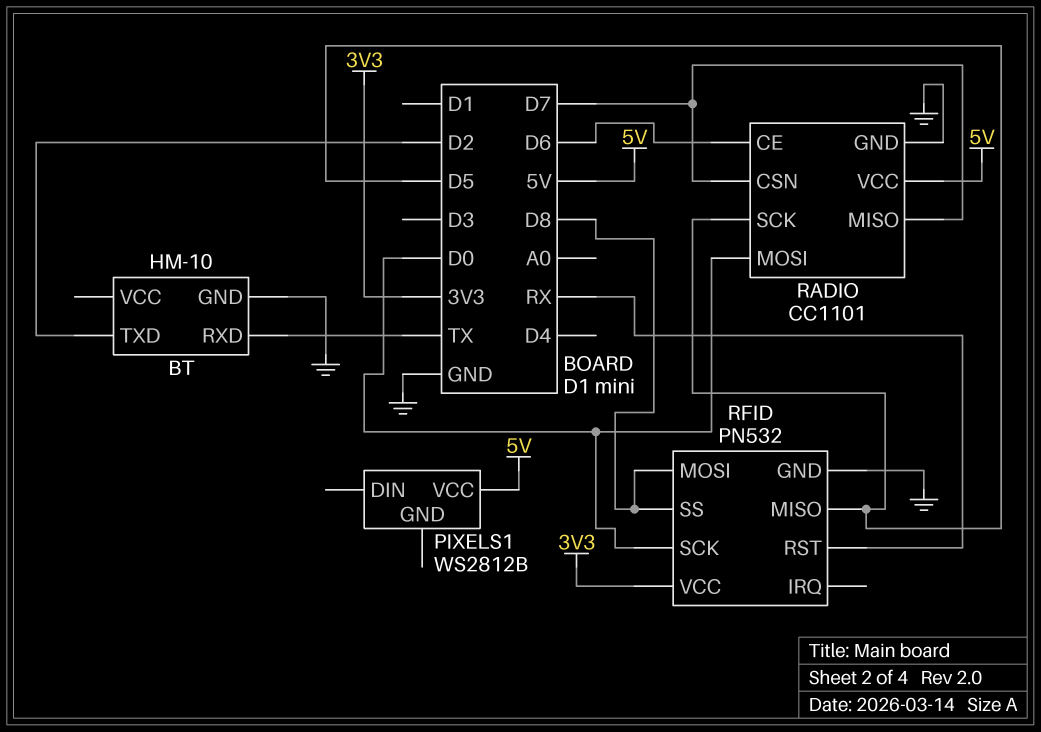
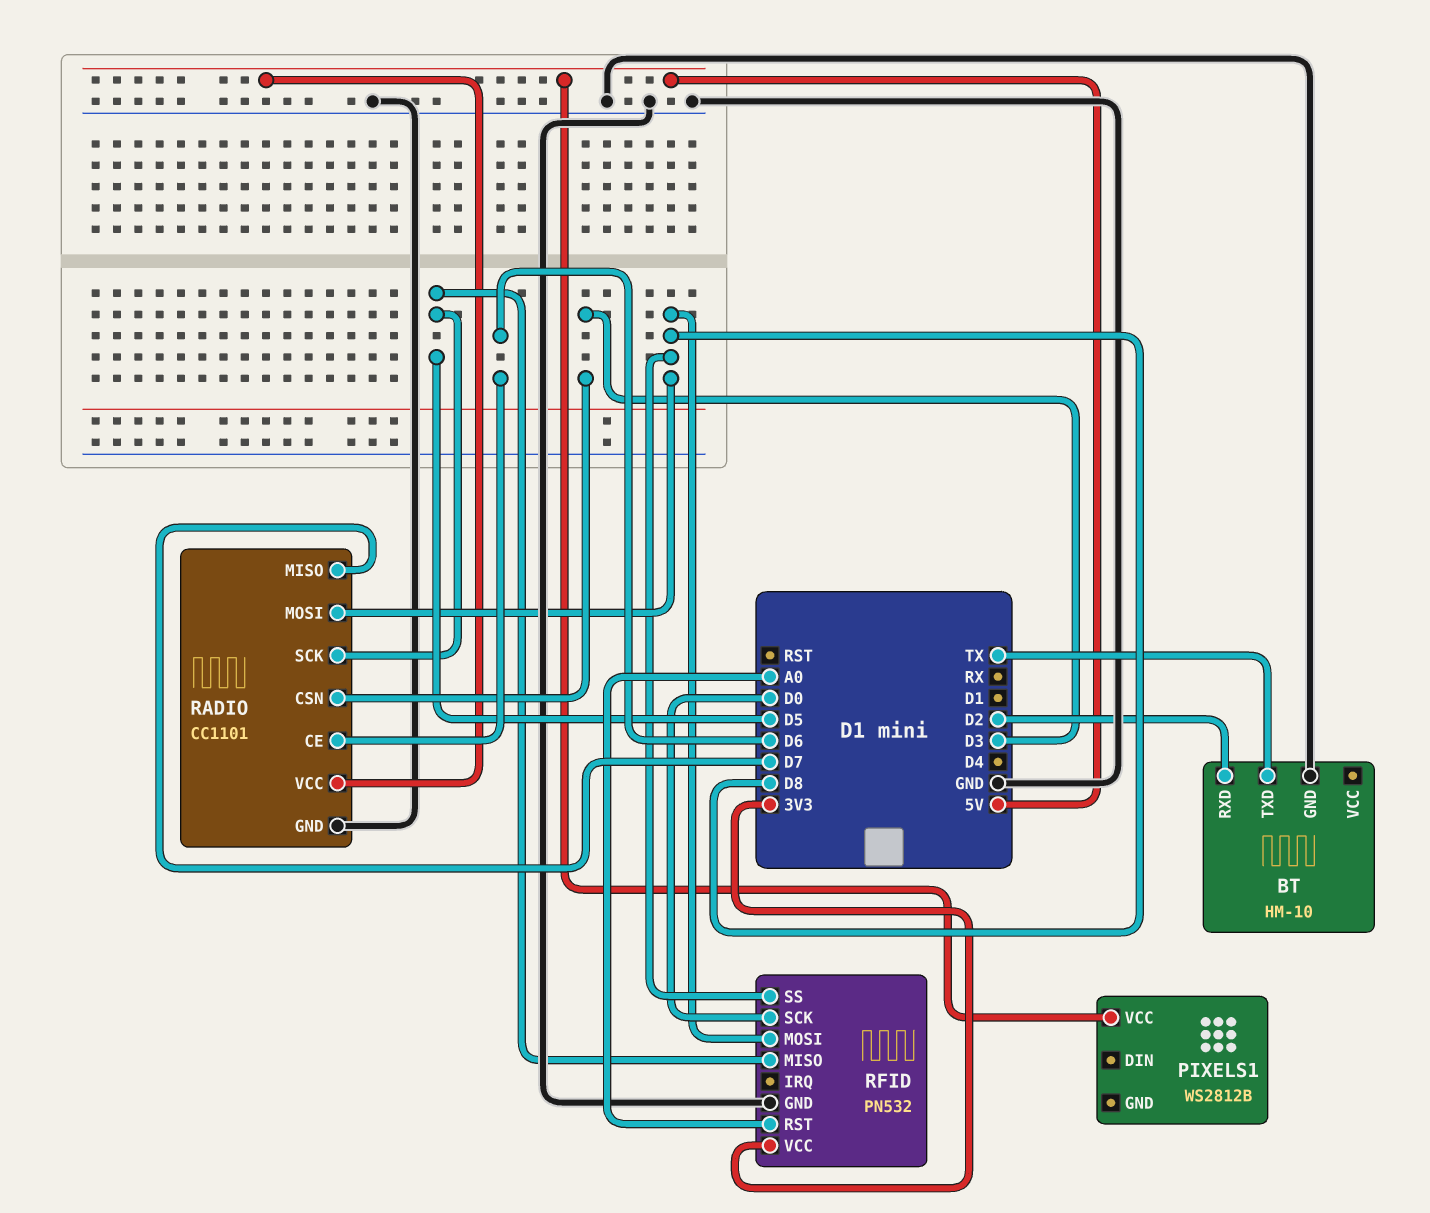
BT pin RXD: TX -> D2
BT pin TXD: D2 -> TX
RADIO pin CSN: D7 -> D3
RADIO pin MOSI: D0 -> D8
RFID pin RST: RX -> A0

